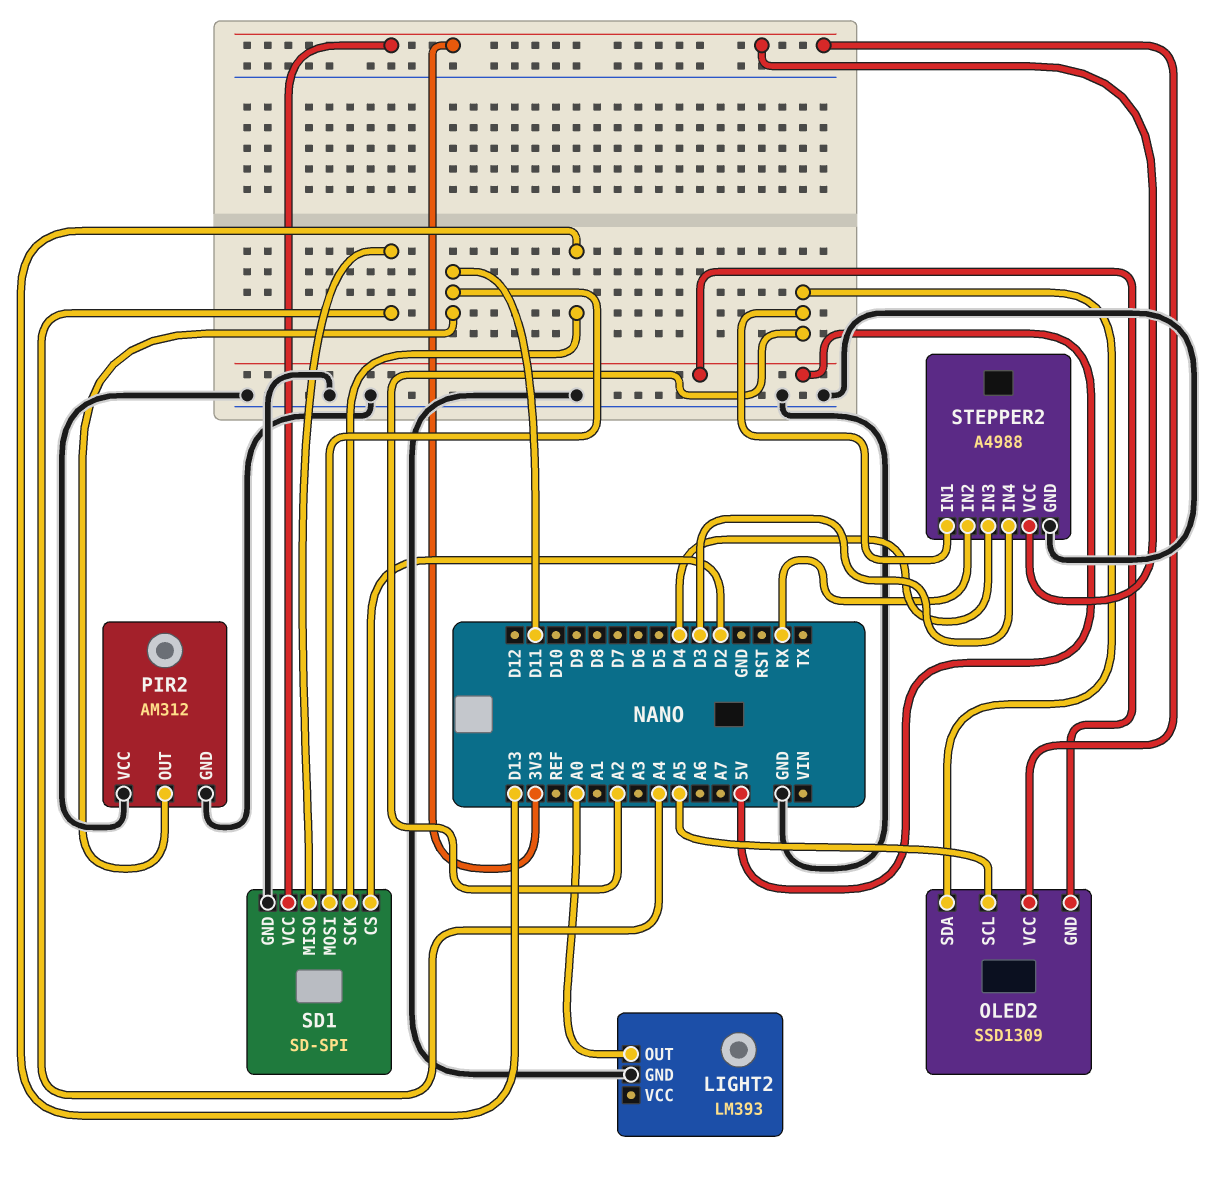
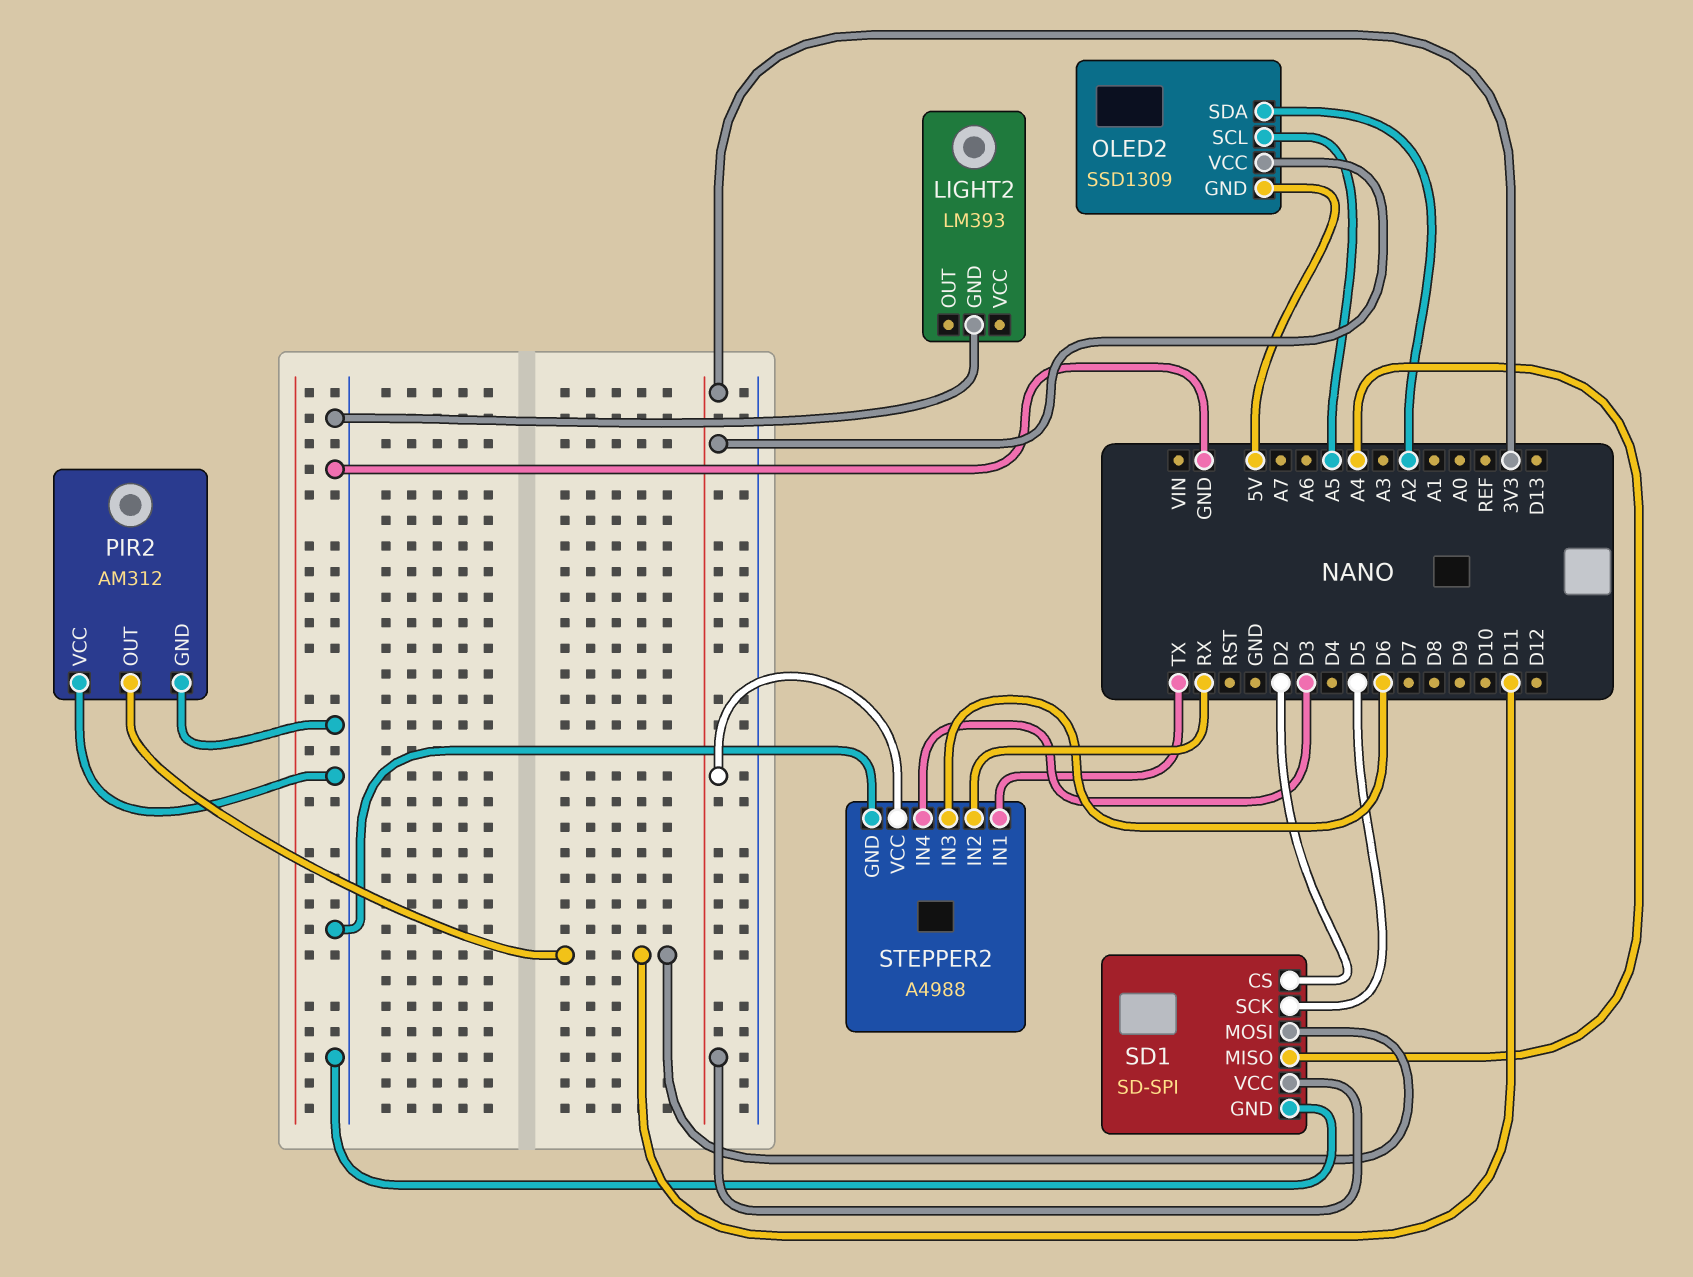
LIGHT2 pin OUT: A0 -> none
SD1 pin SCK: D13 -> D5
STEPPER2 pin IN1: A2 -> TX
STEPPER2 pin IN3: D4 -> D6

